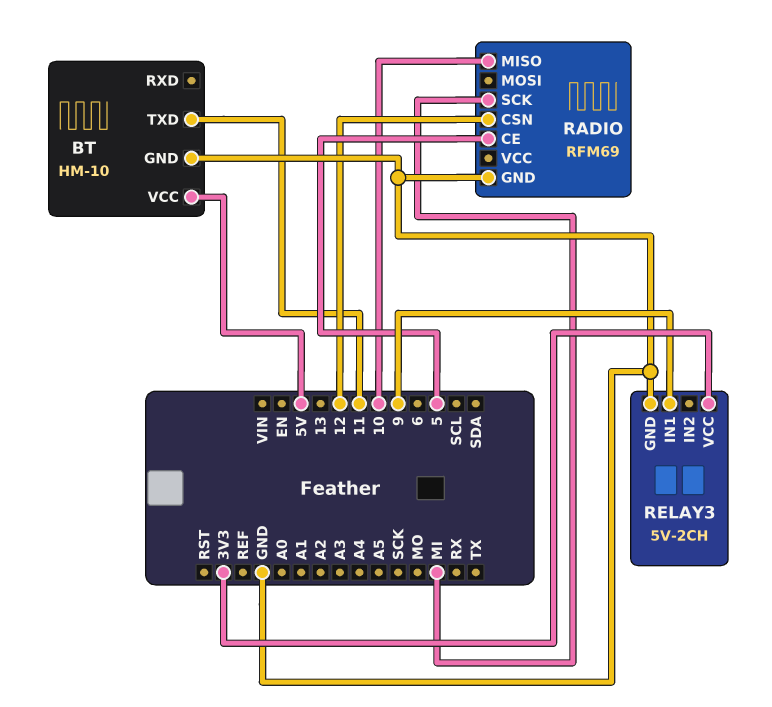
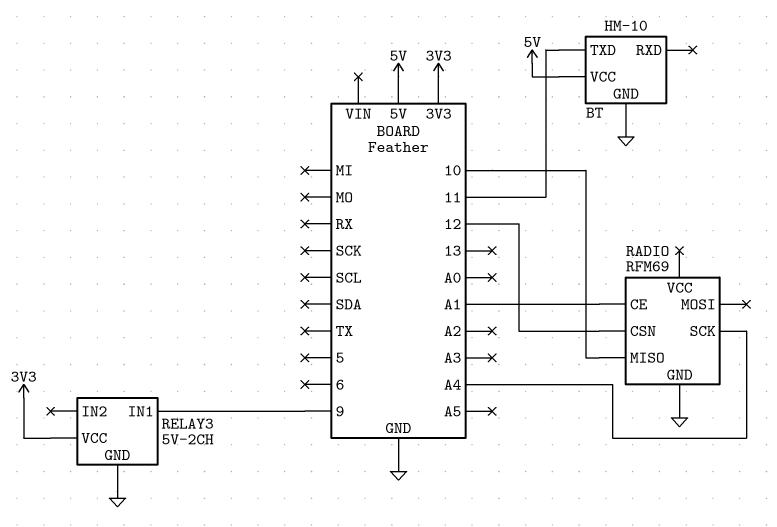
RADIO pin CE: 5 -> A1
RADIO pin SCK: MI -> A4

